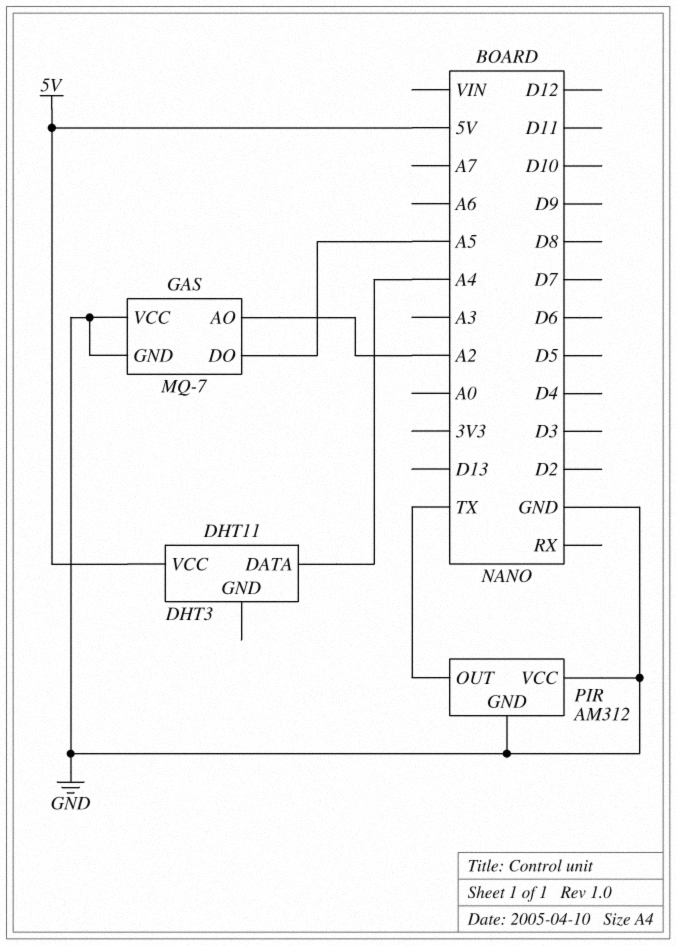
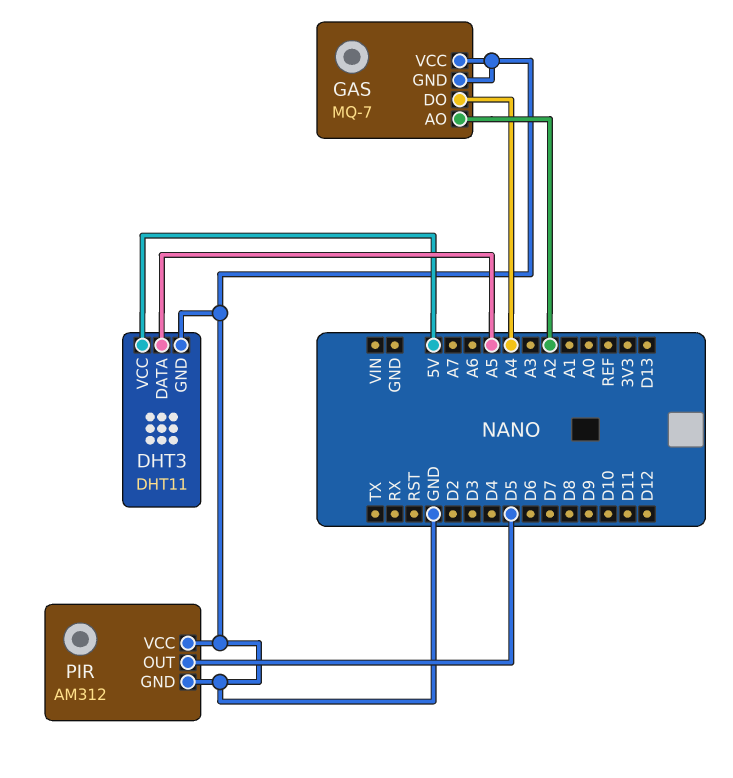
DHT3 pin DATA: A4 -> A5
DHT3 pin GND: none -> GND
GAS pin DO: A5 -> A4
PIR pin OUT: TX -> D5

